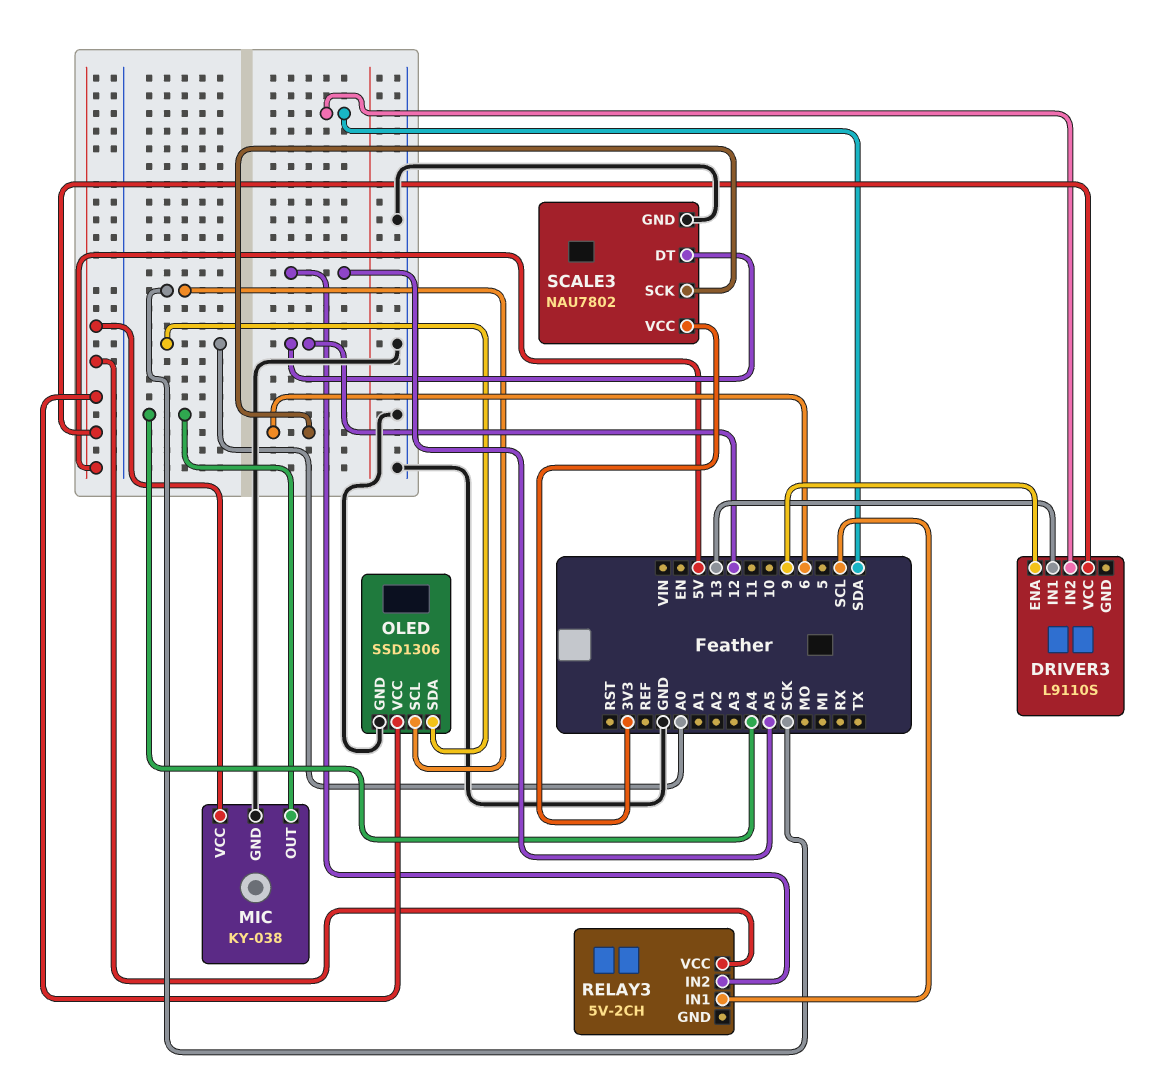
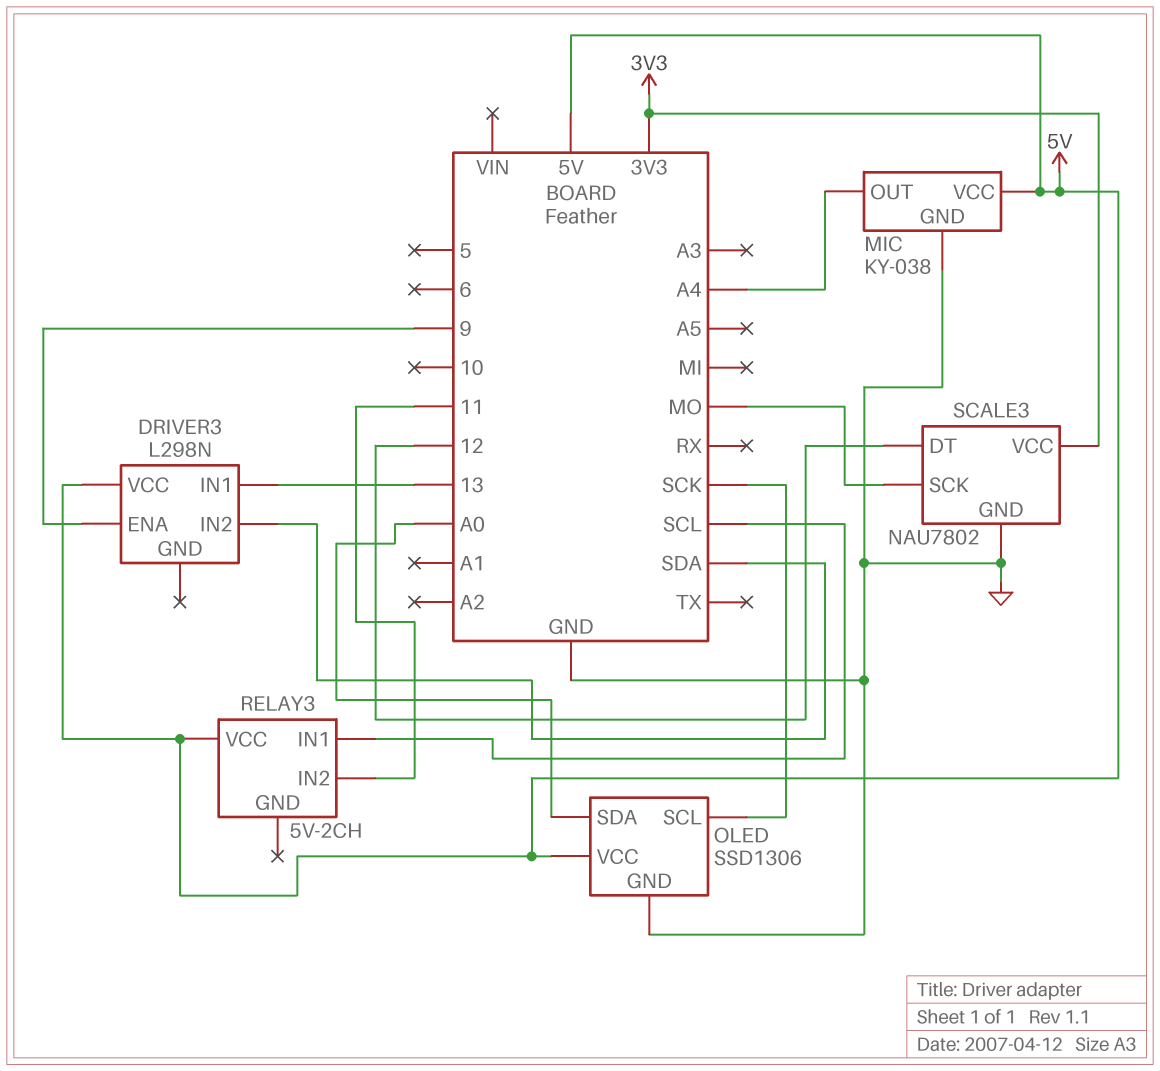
DRIVER3: L9110S -> L298N
RELAY3 pin IN2: A5 -> 11
SCALE3 pin SCK: 6 -> MO

